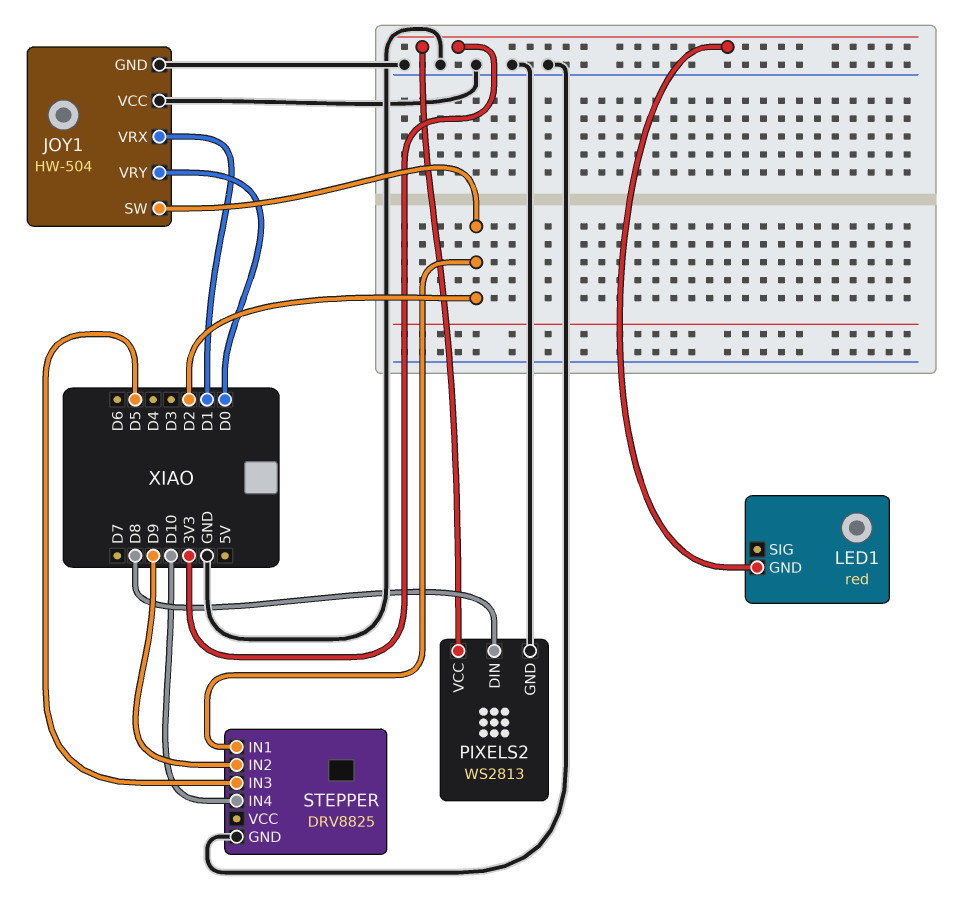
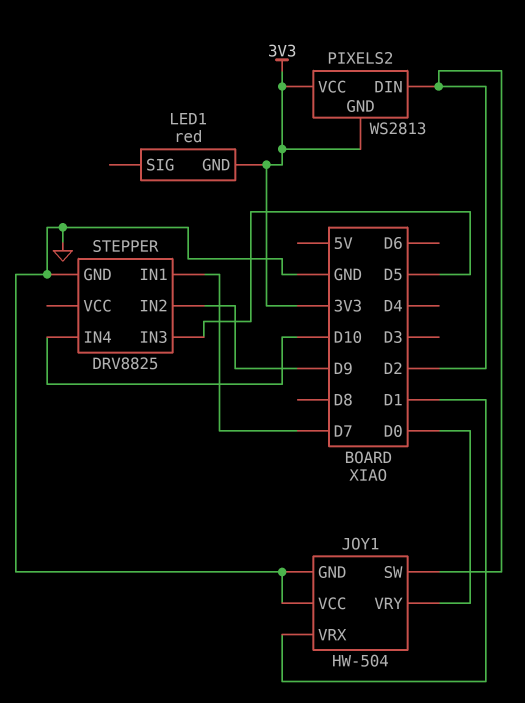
PIXELS2 pin DIN: D8 -> D2
PIXELS2 pin GND: GND -> 3V3
STEPPER pin IN1: D2 -> D7

